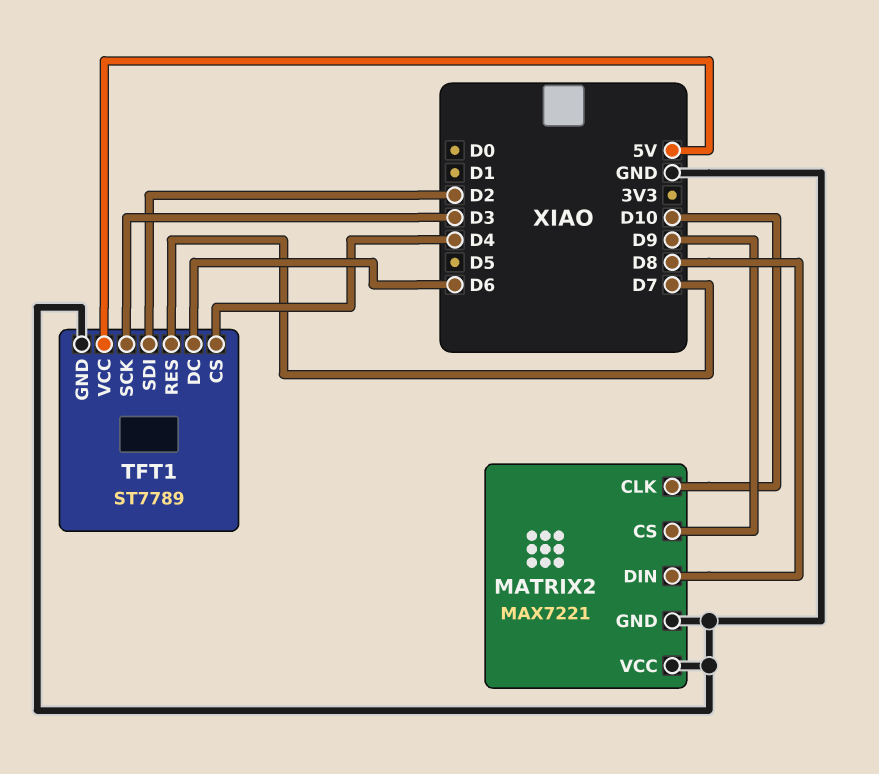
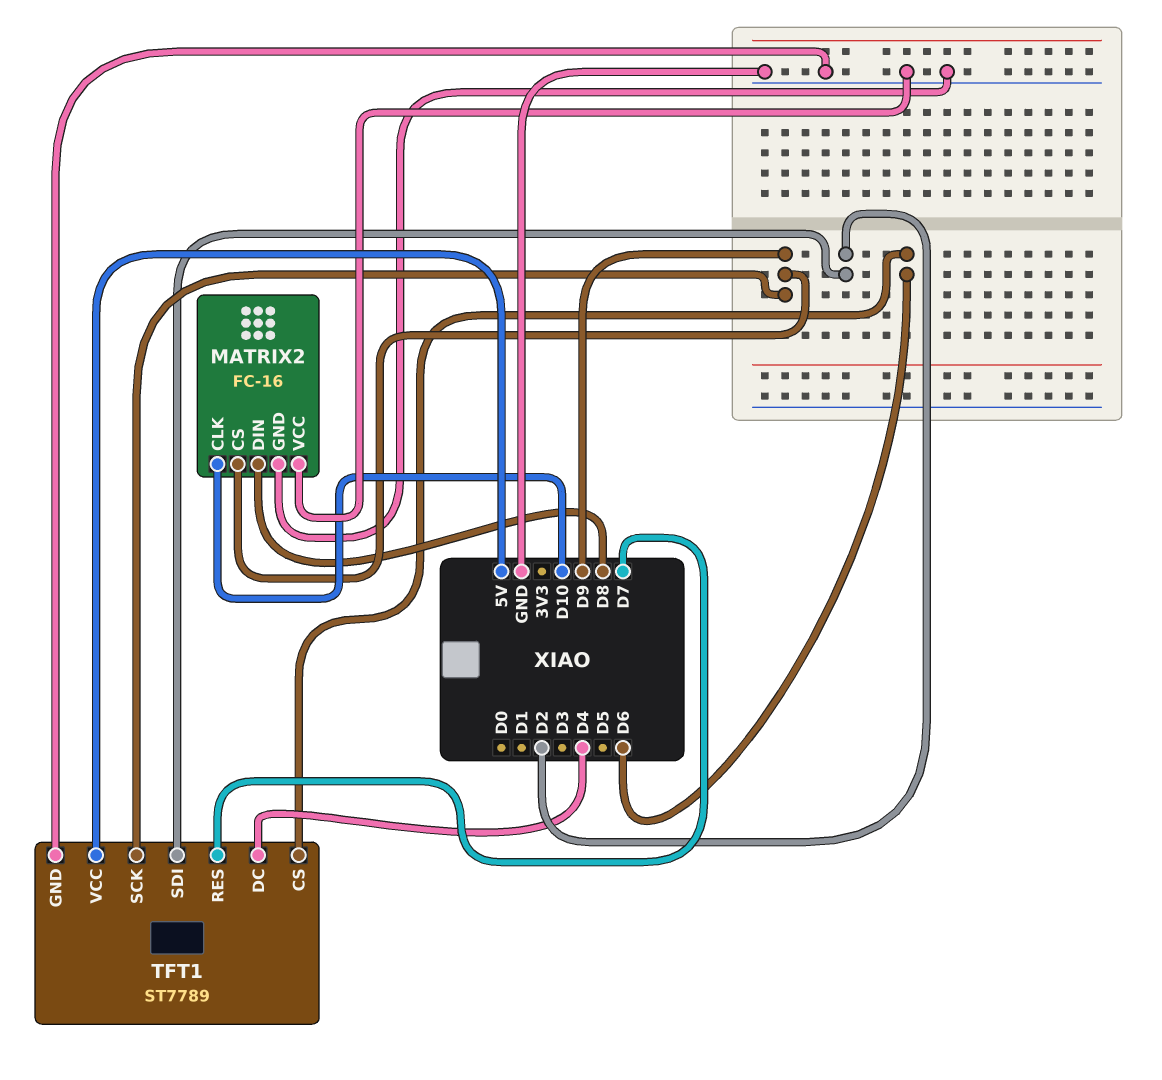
MATRIX2: MAX7221 -> FC-16
TFT1 pin CS: D4 -> D6
TFT1 pin DC: D6 -> D4
TFT1 pin SCK: D3 -> D9

